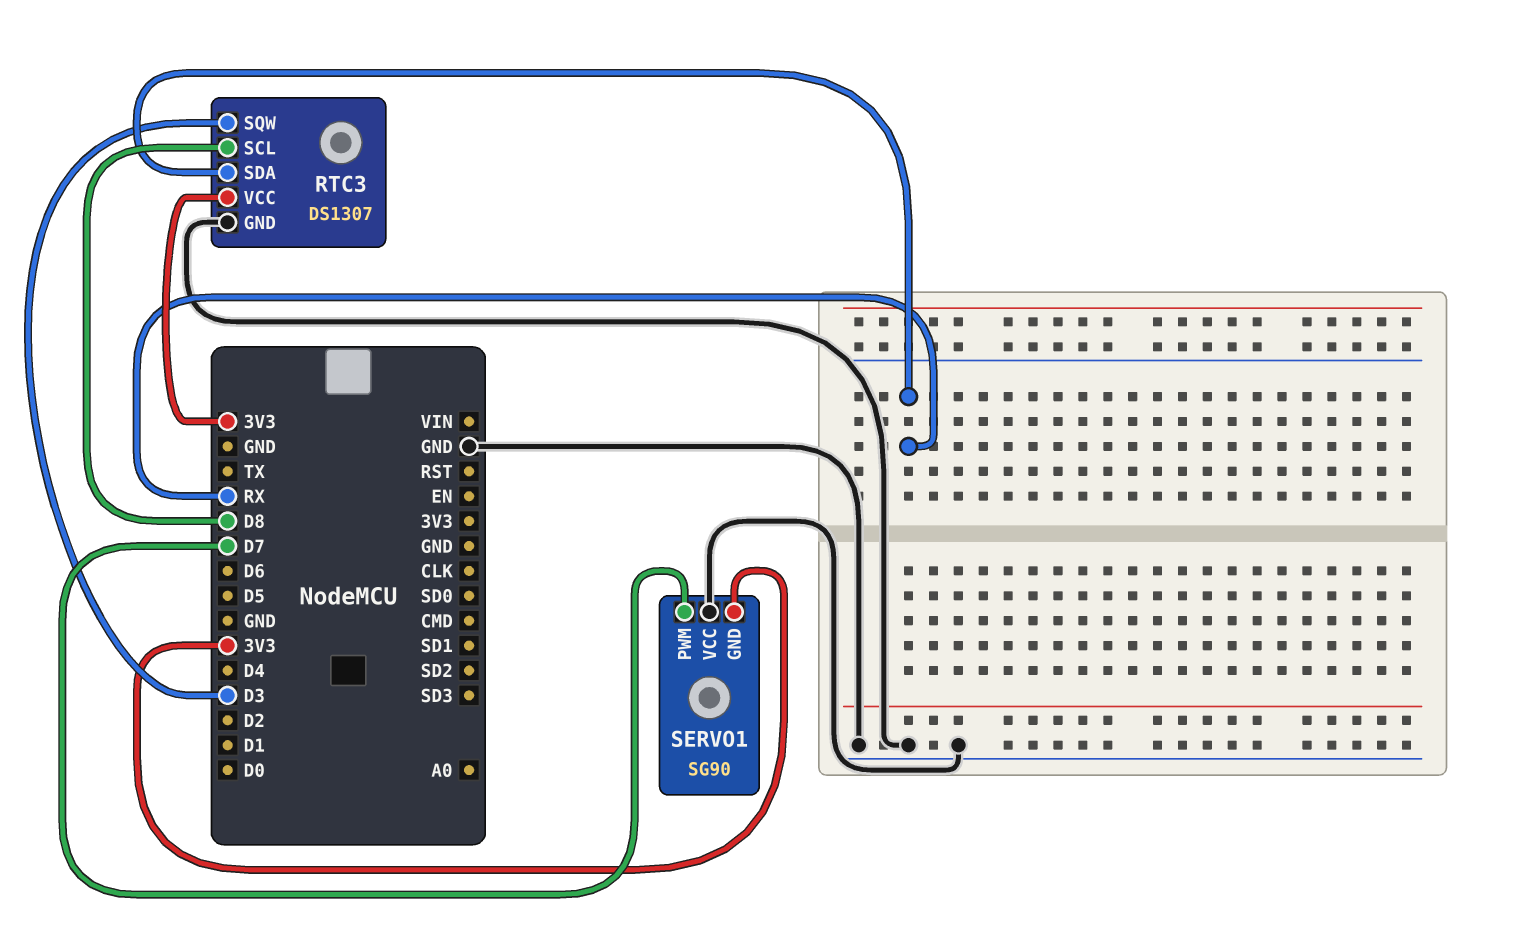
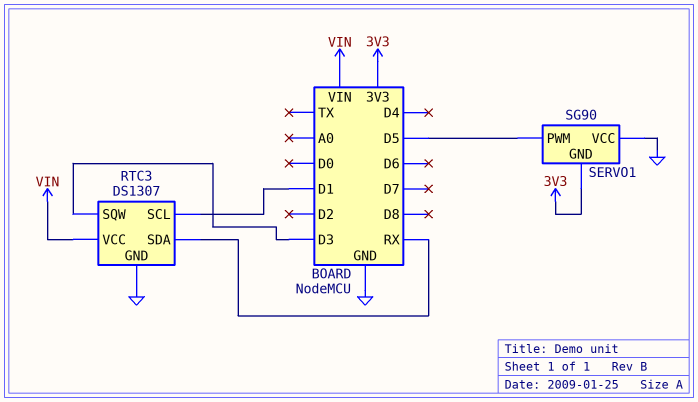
RTC3 pin SCL: D8 -> D1
RTC3 pin VCC: 3V3 -> VIN
SERVO1 pin PWM: D7 -> D5

